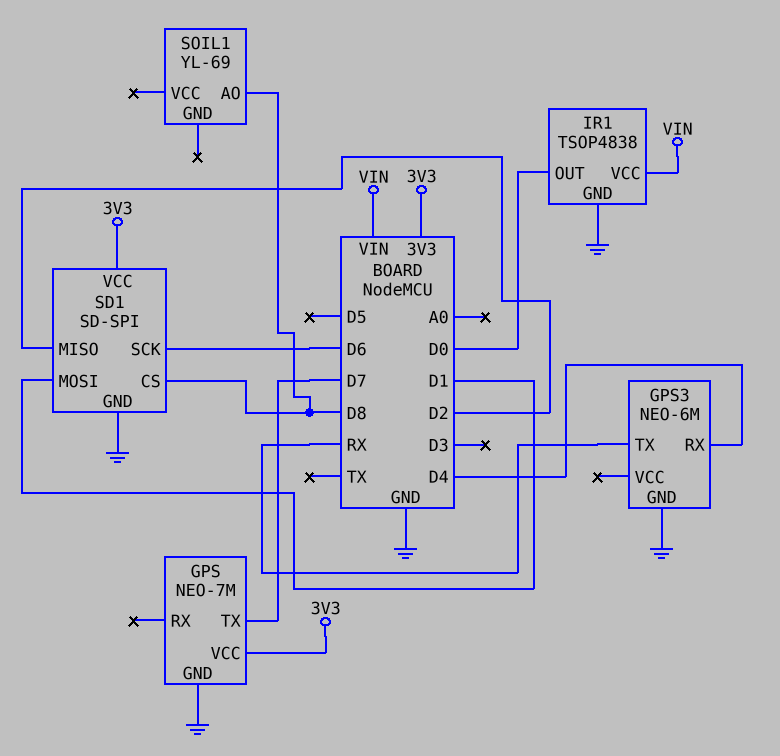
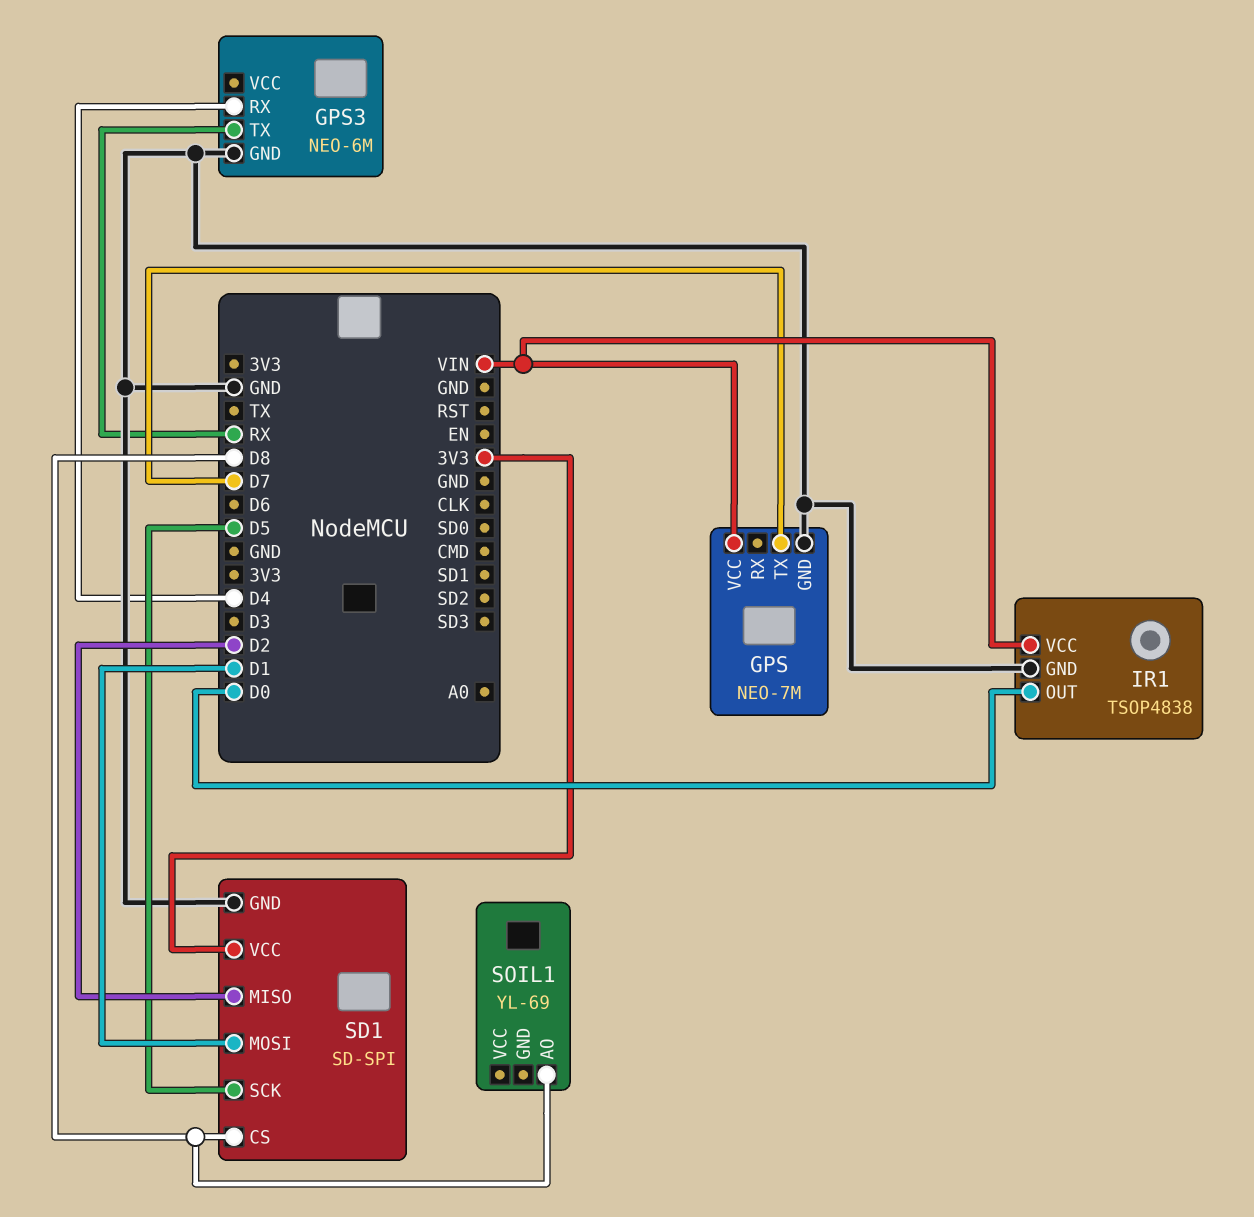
GPS pin VCC: 3V3 -> VIN
SD1 pin SCK: D6 -> D5

